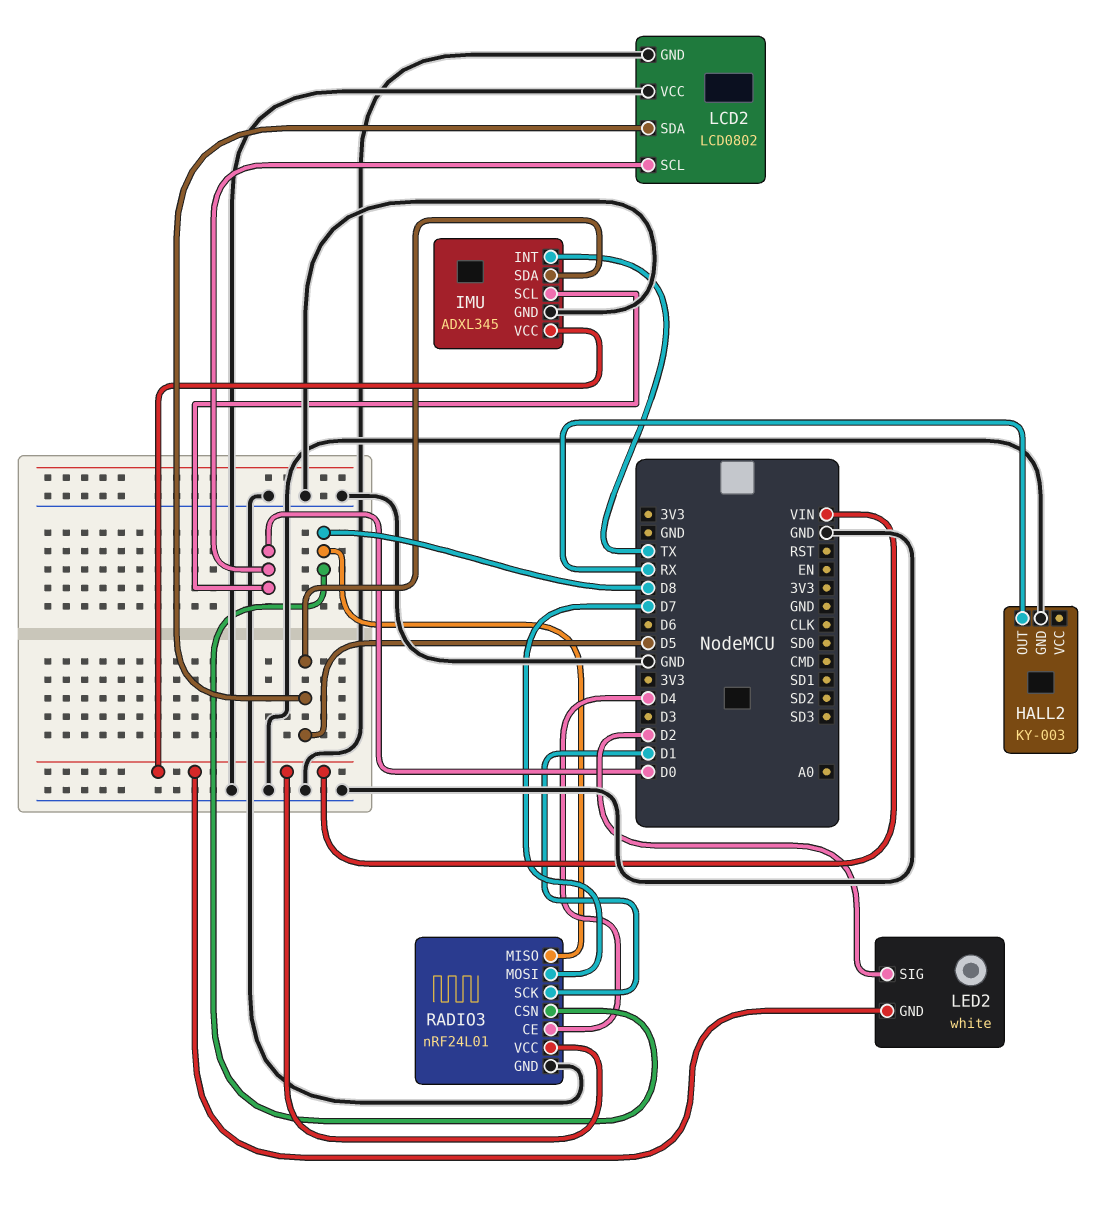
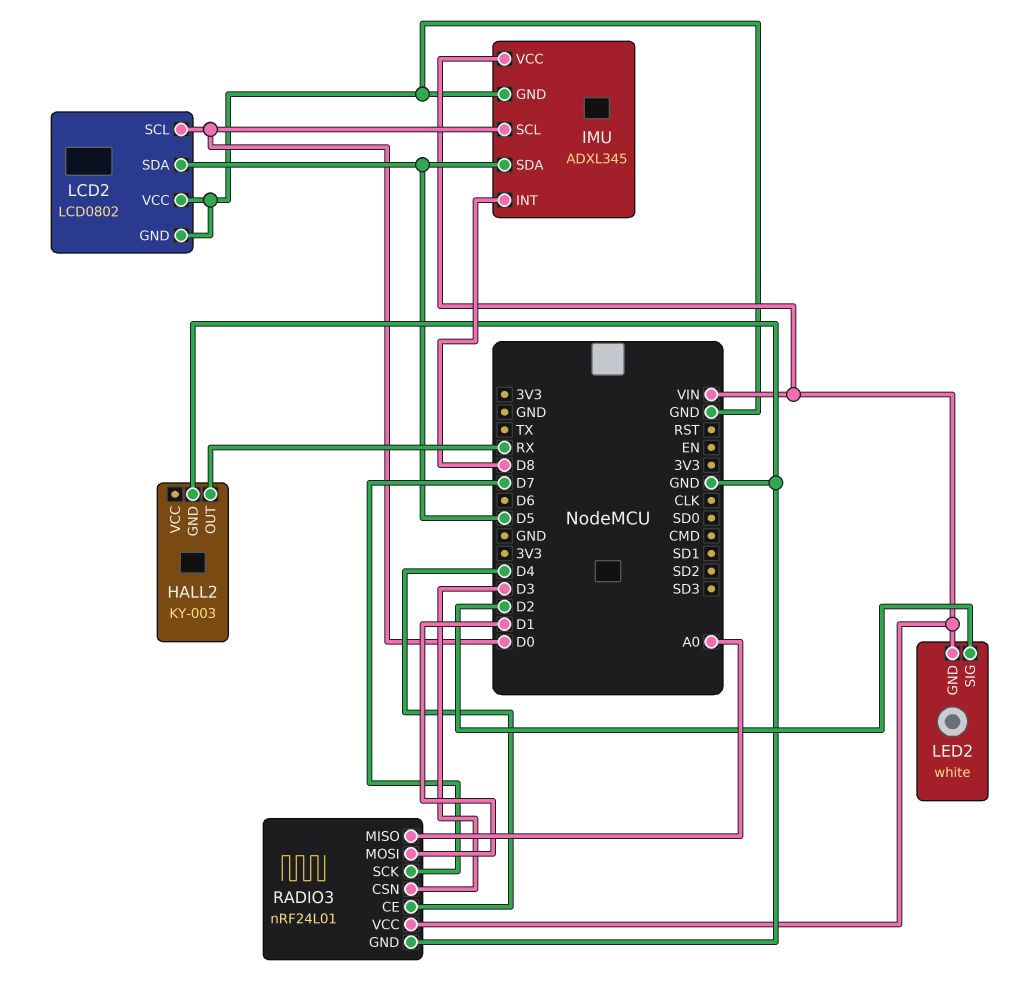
IMU pin INT: TX -> D8
RADIO3 pin CSN: D8 -> D3
RADIO3 pin MISO: D8 -> A0
RADIO3 pin MOSI: D7 -> D1
RADIO3 pin SCK: D1 -> D7

